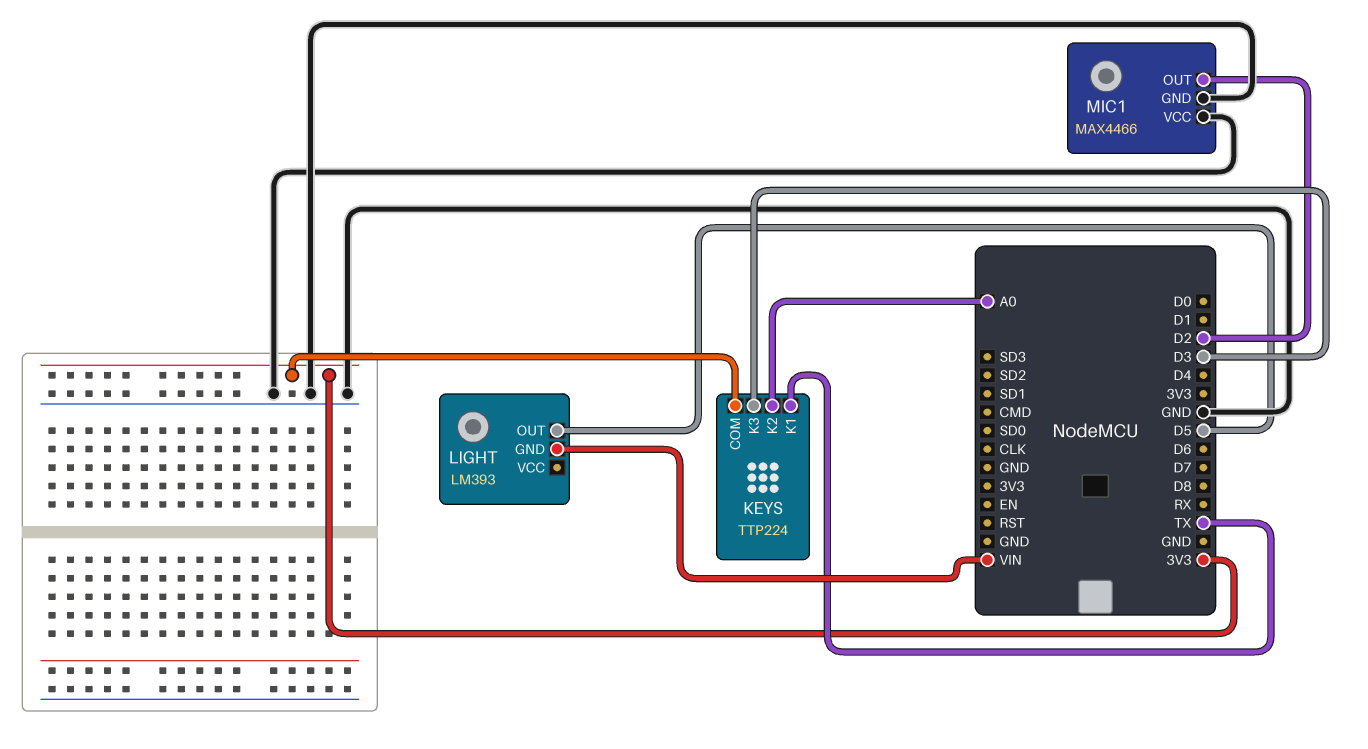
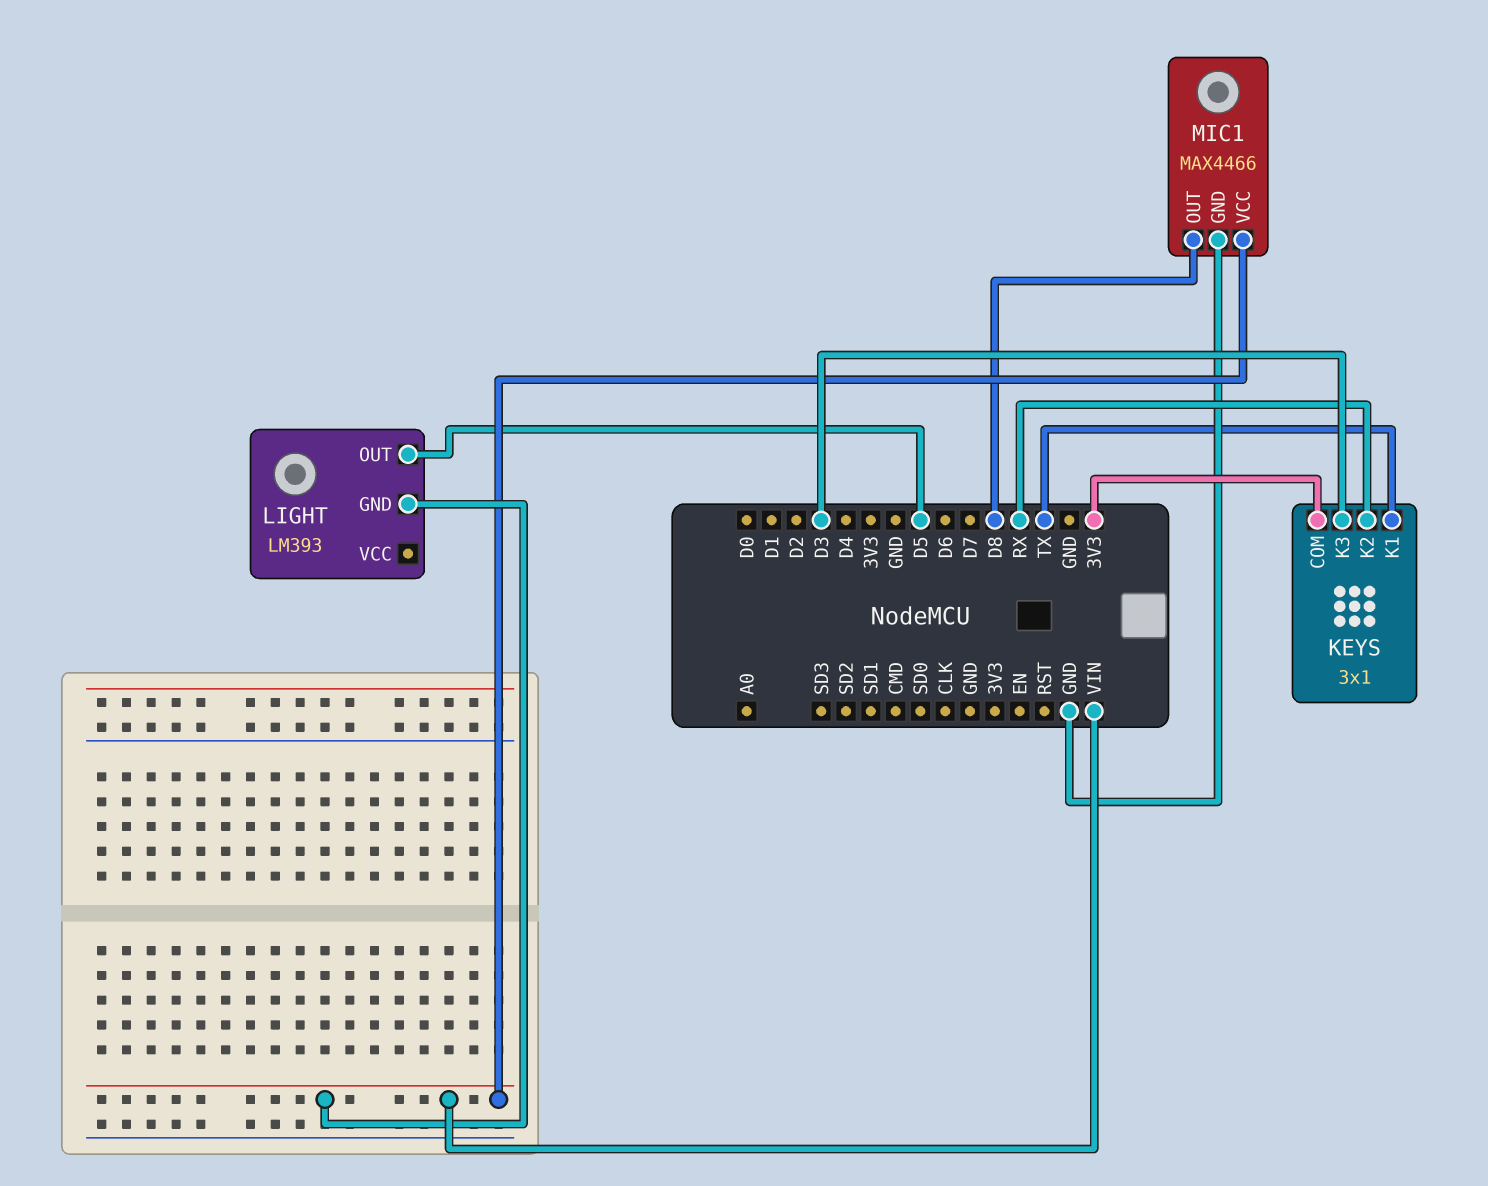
KEYS: TTP224 -> 3x1
KEYS pin K2: A0 -> RX
MIC1 pin OUT: D2 -> D8
MIC1 pin VCC: GND -> VIN

